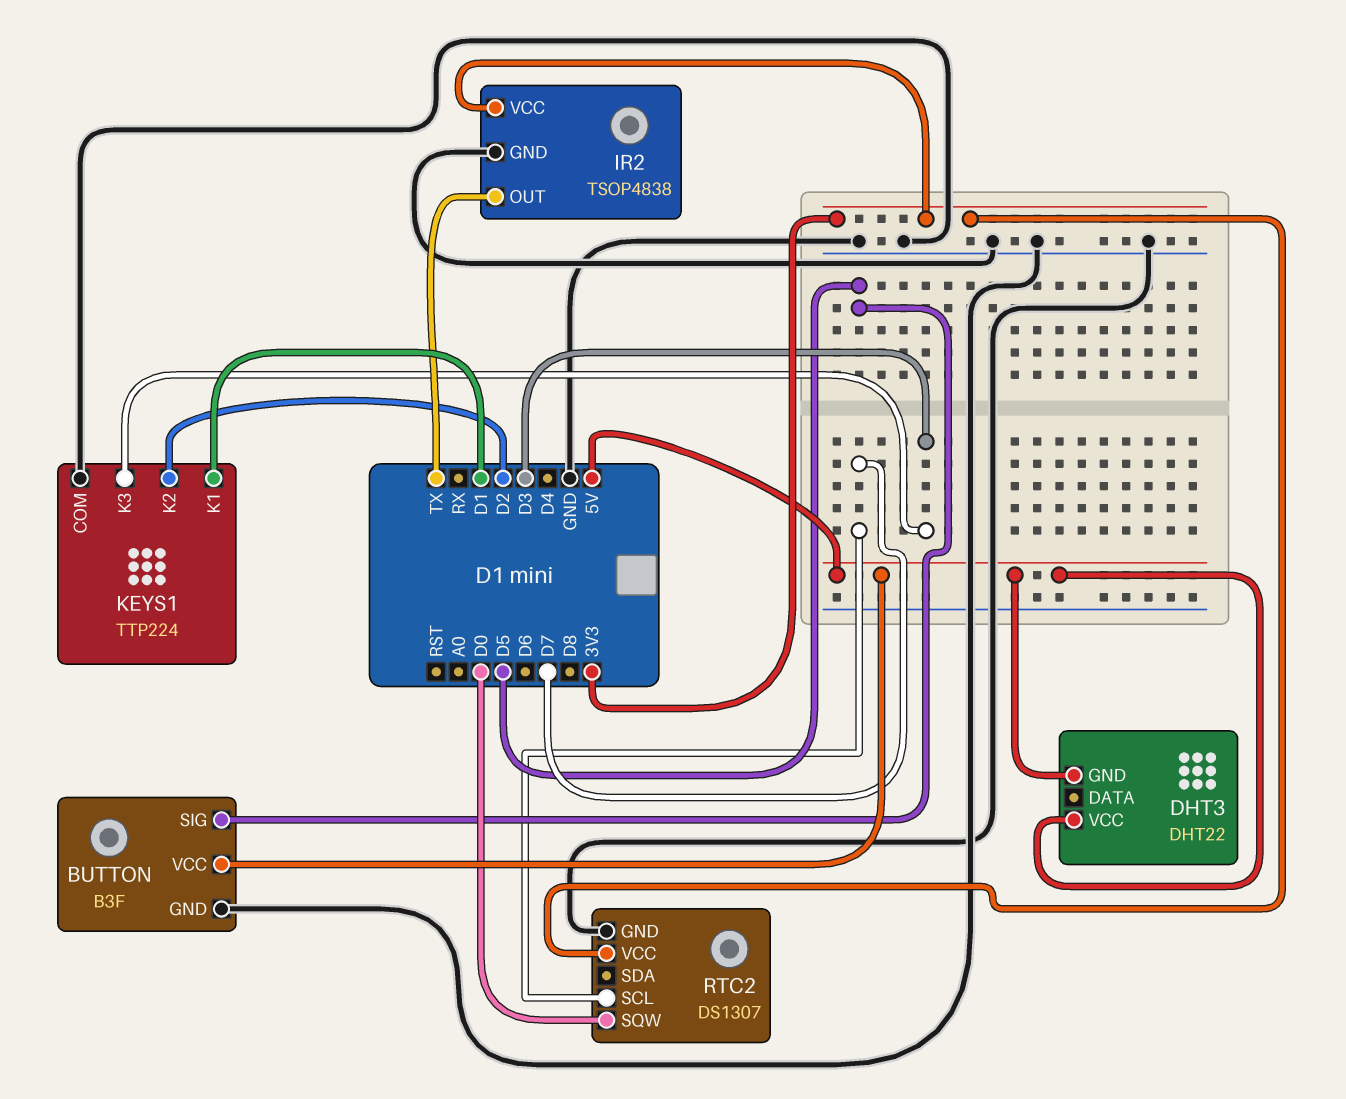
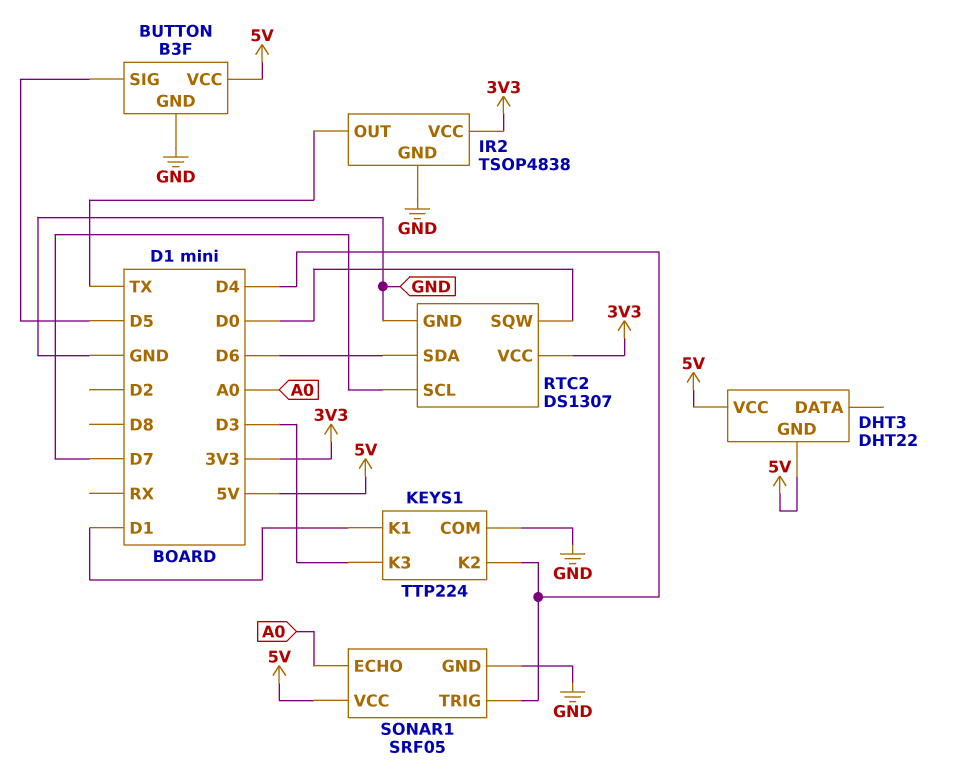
KEYS1 pin K2: D2 -> D4
RTC2 pin SDA: none -> D6
SONAR1: none -> SRF05
SONAR1 pin ECHO: none -> A0
SONAR1 pin GND: none -> GND
SONAR1 pin TRIG: none -> D4
SONAR1 pin VCC: none -> 5V

